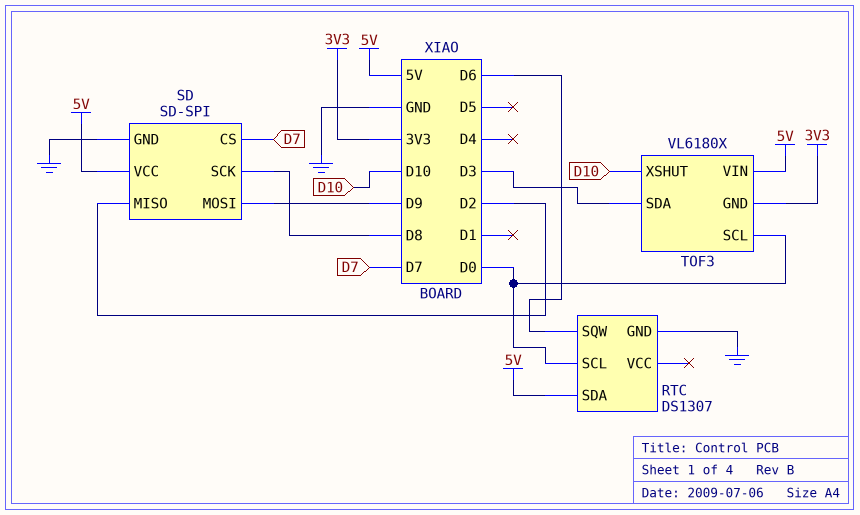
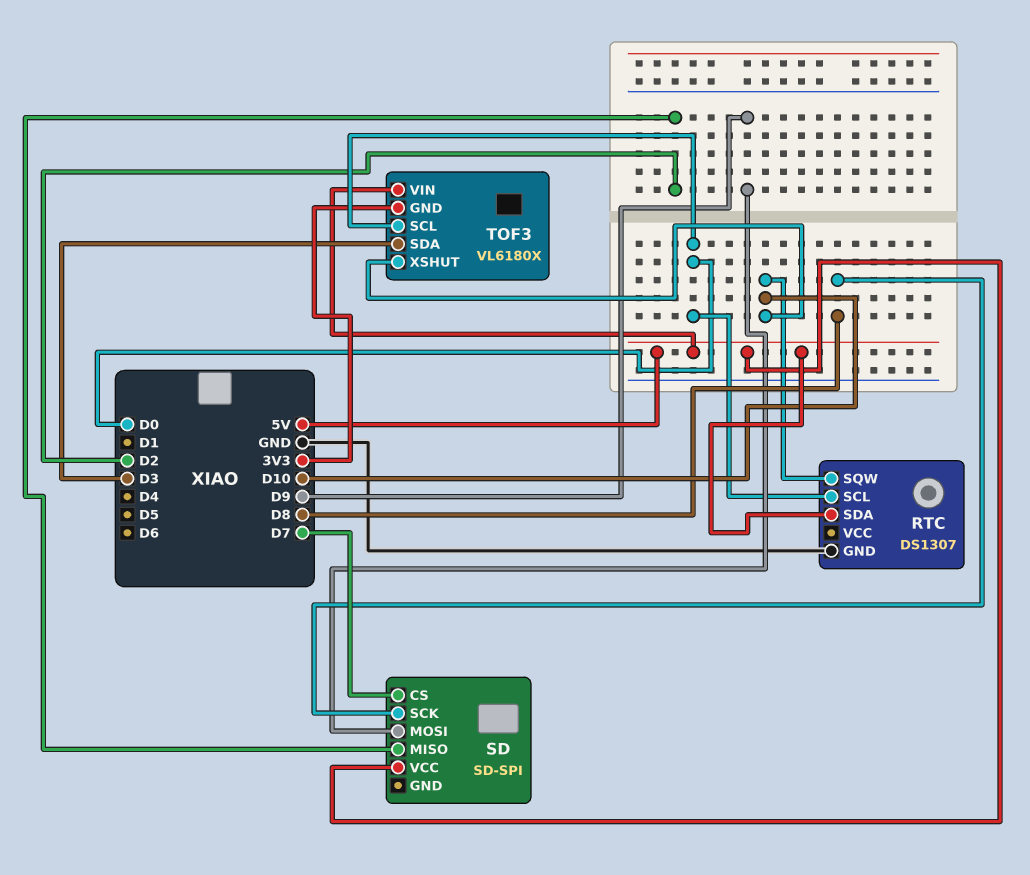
RTC pin SQW: D6 -> D10
SD pin GND: GND -> none

